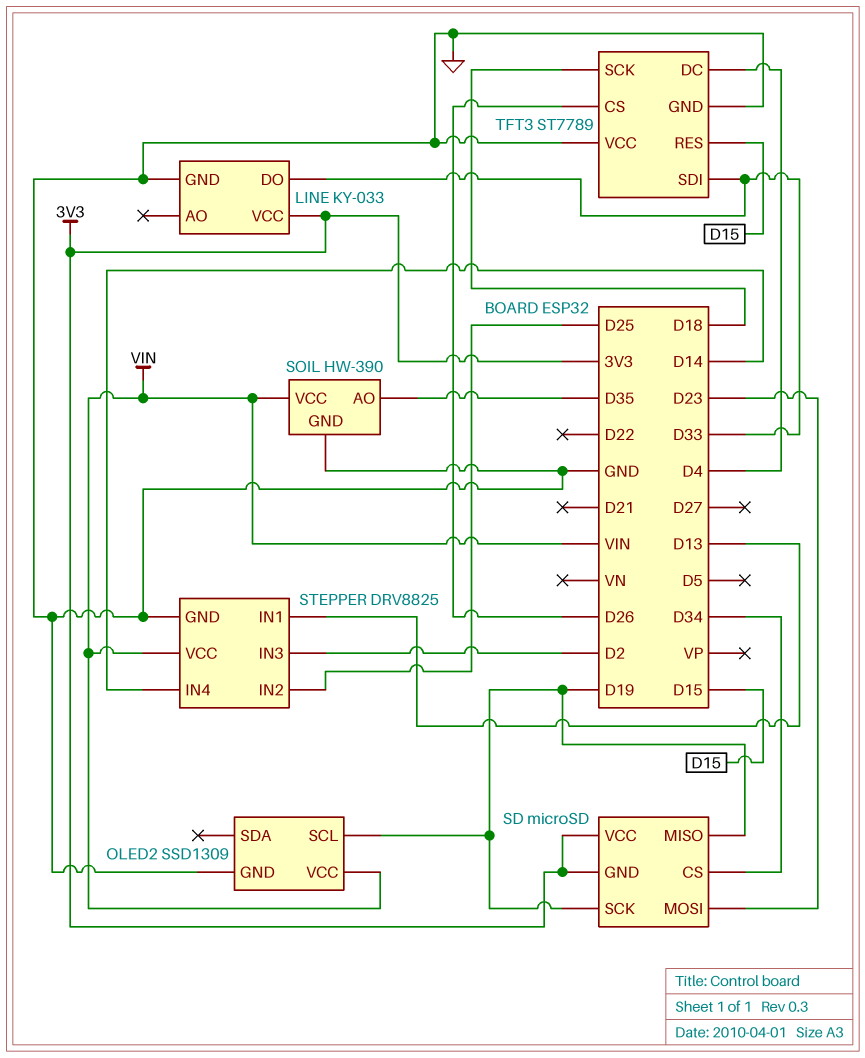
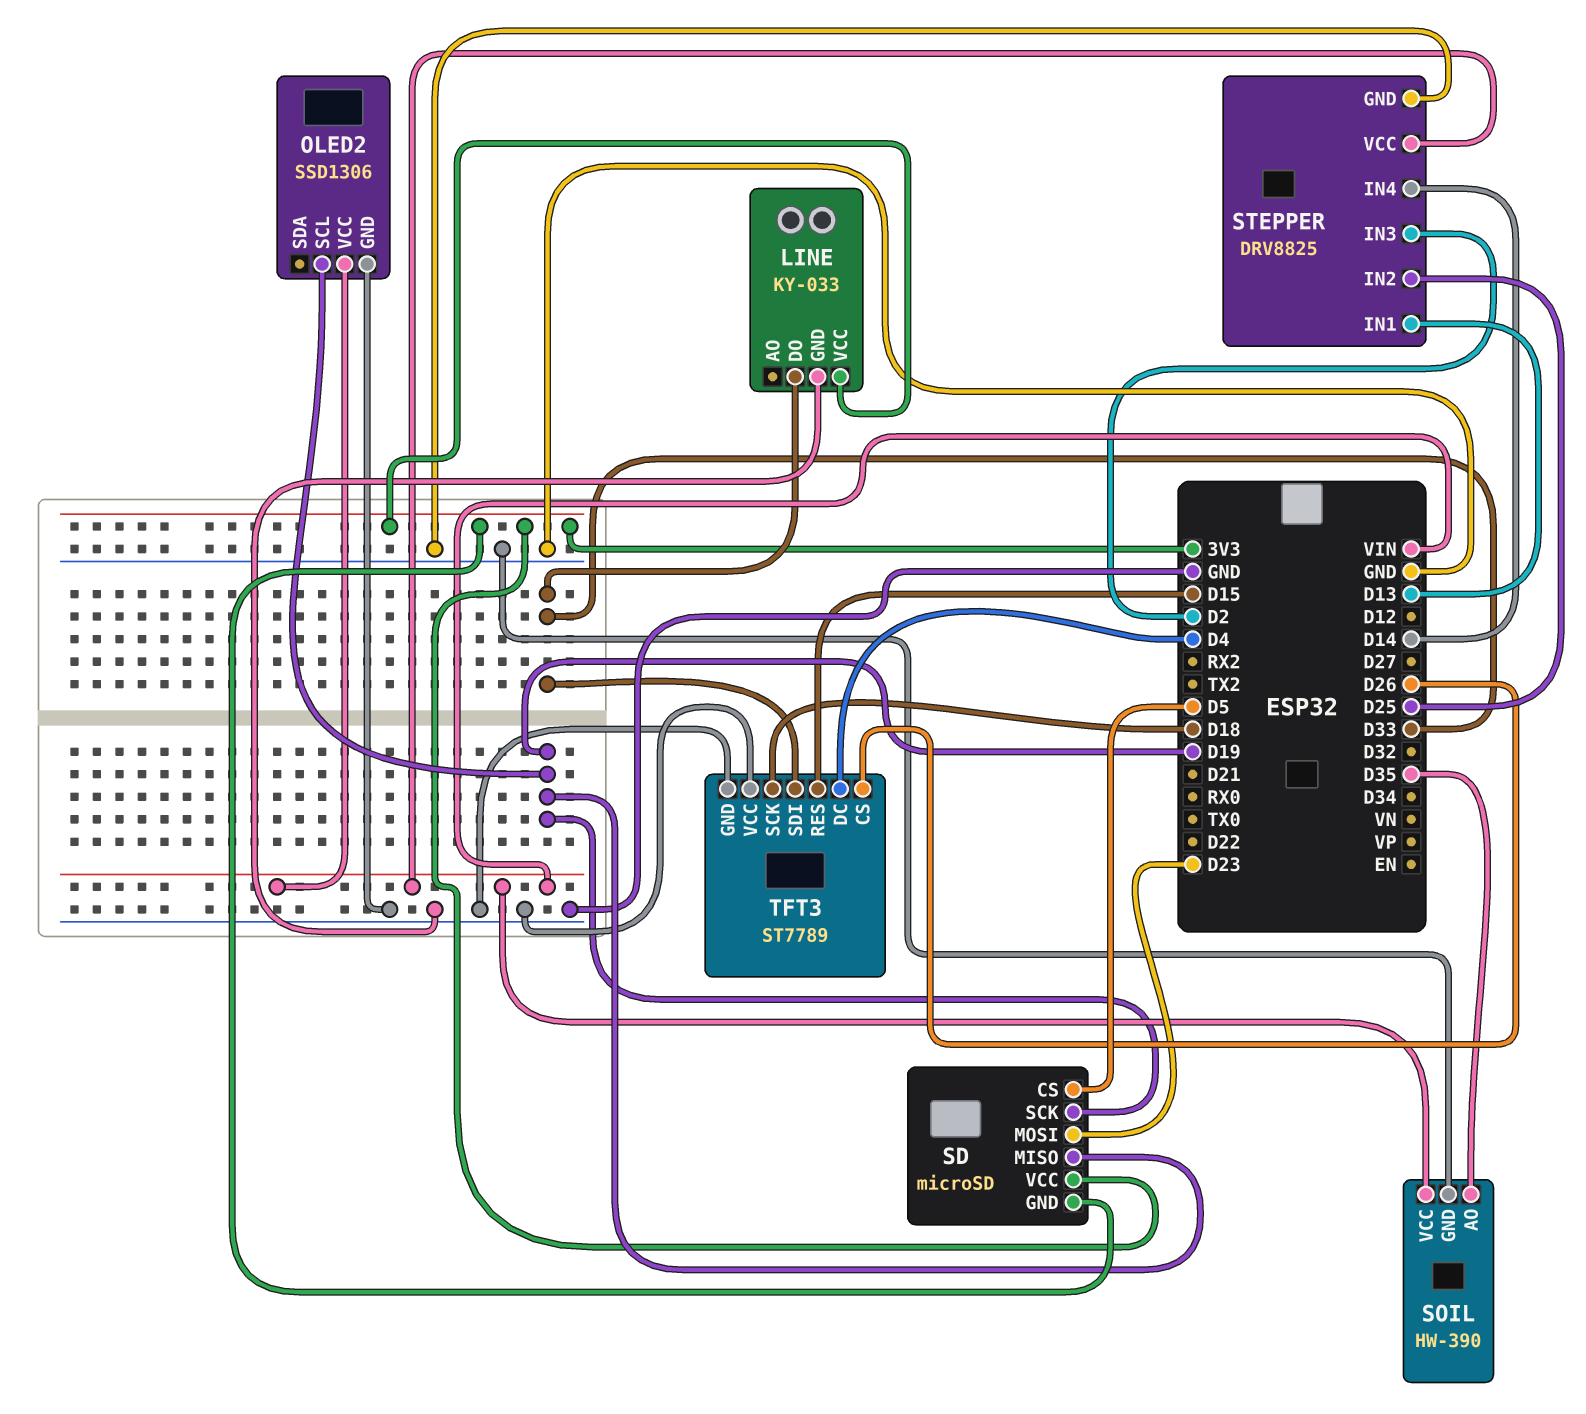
OLED2: SSD1309 -> SSD1306
SD pin CS: D34 -> D5

